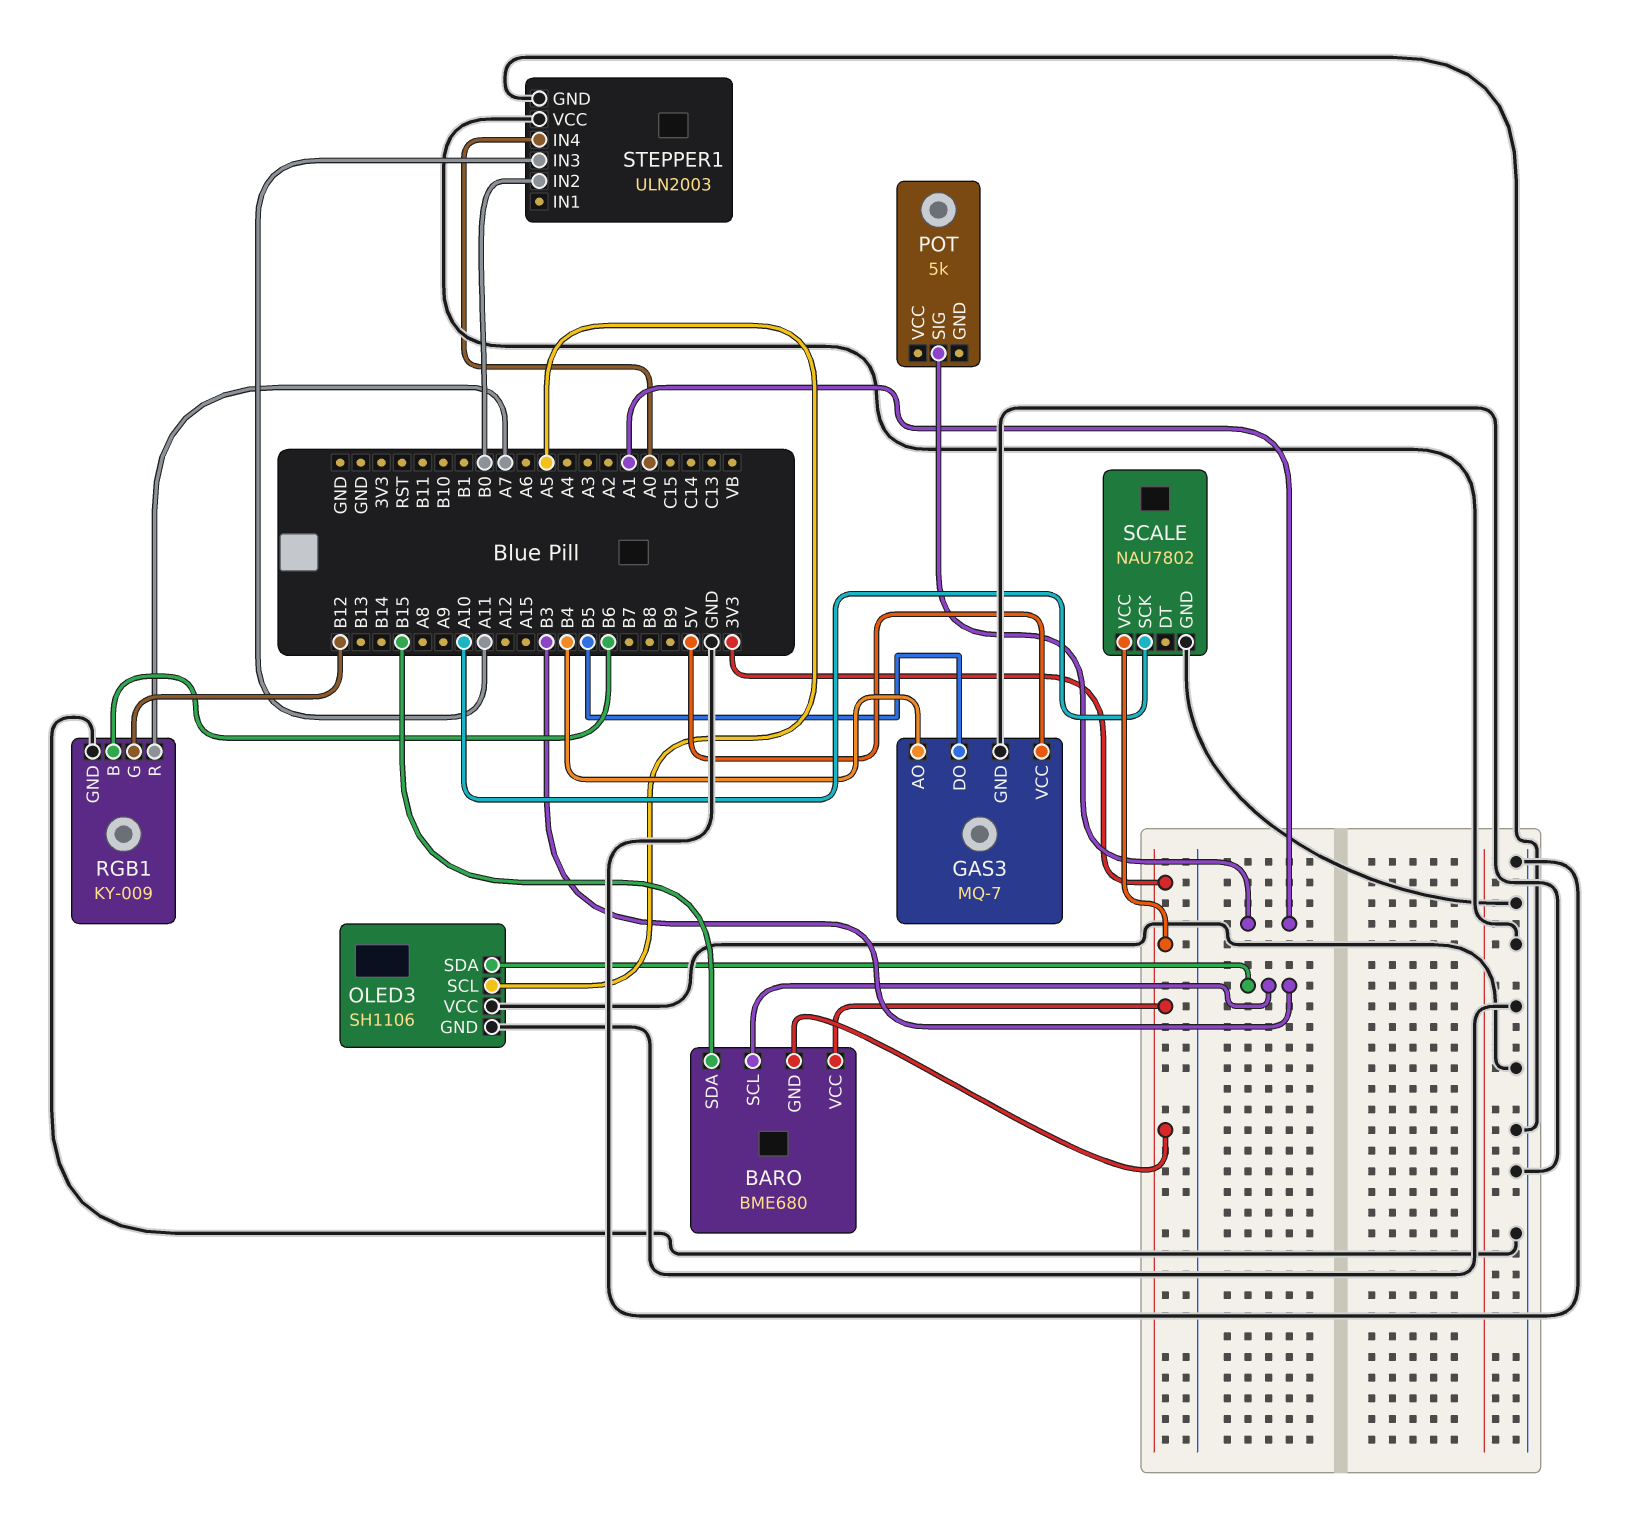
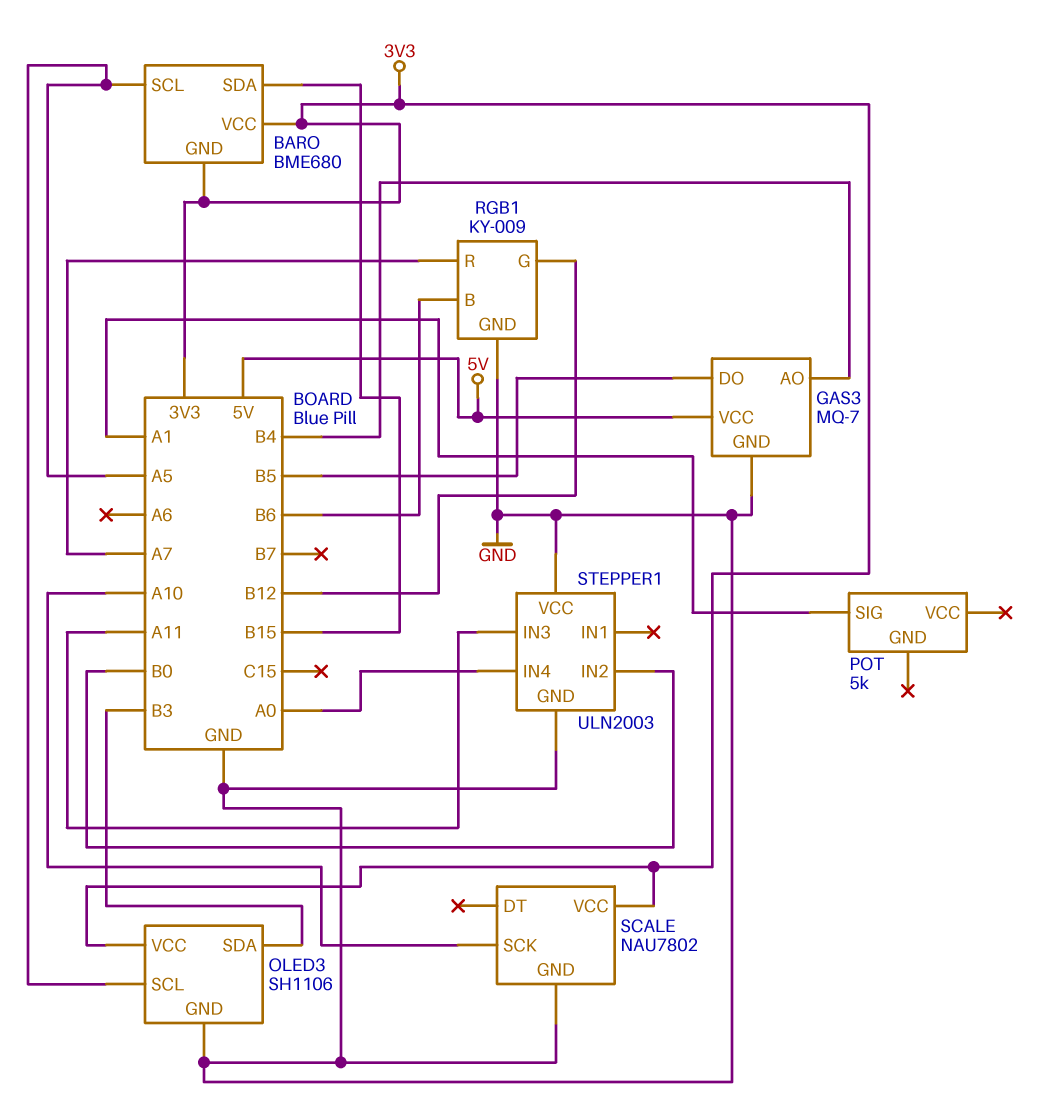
BARO pin SCL: B3 -> A5
OLED3 pin VCC: GND -> 3V3

